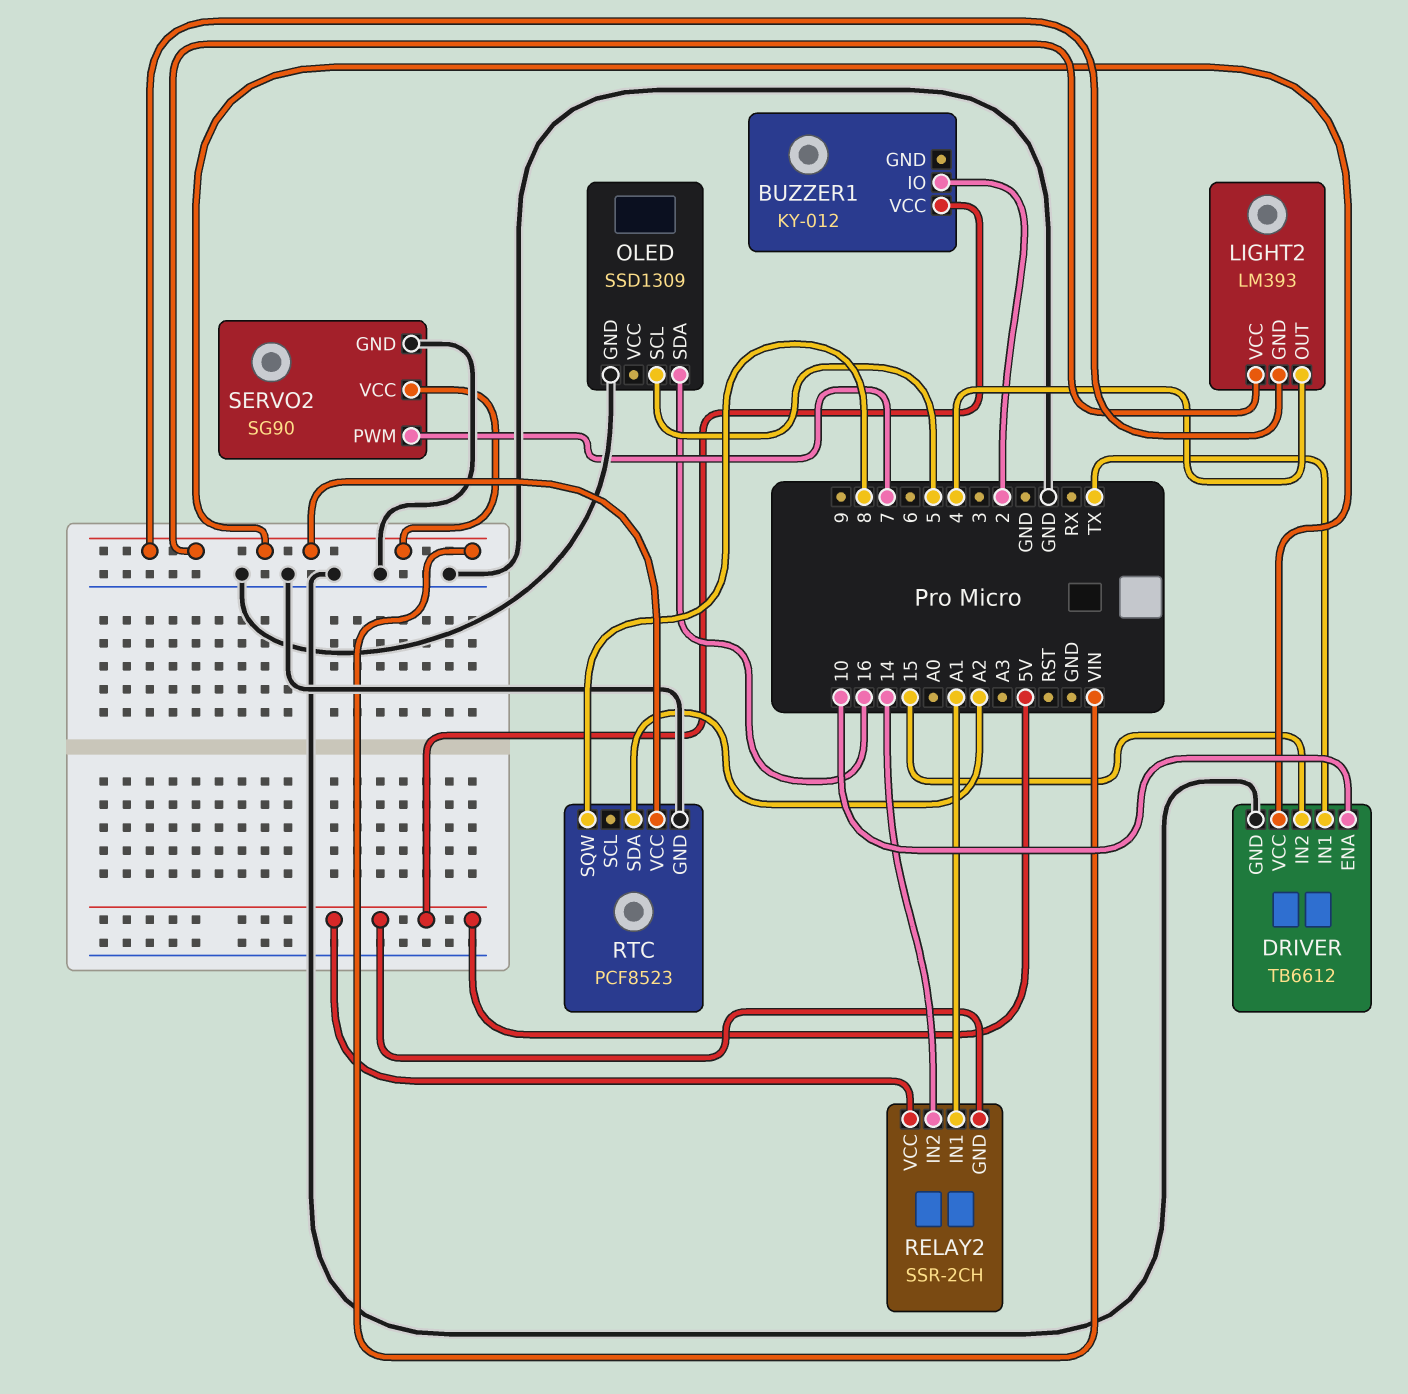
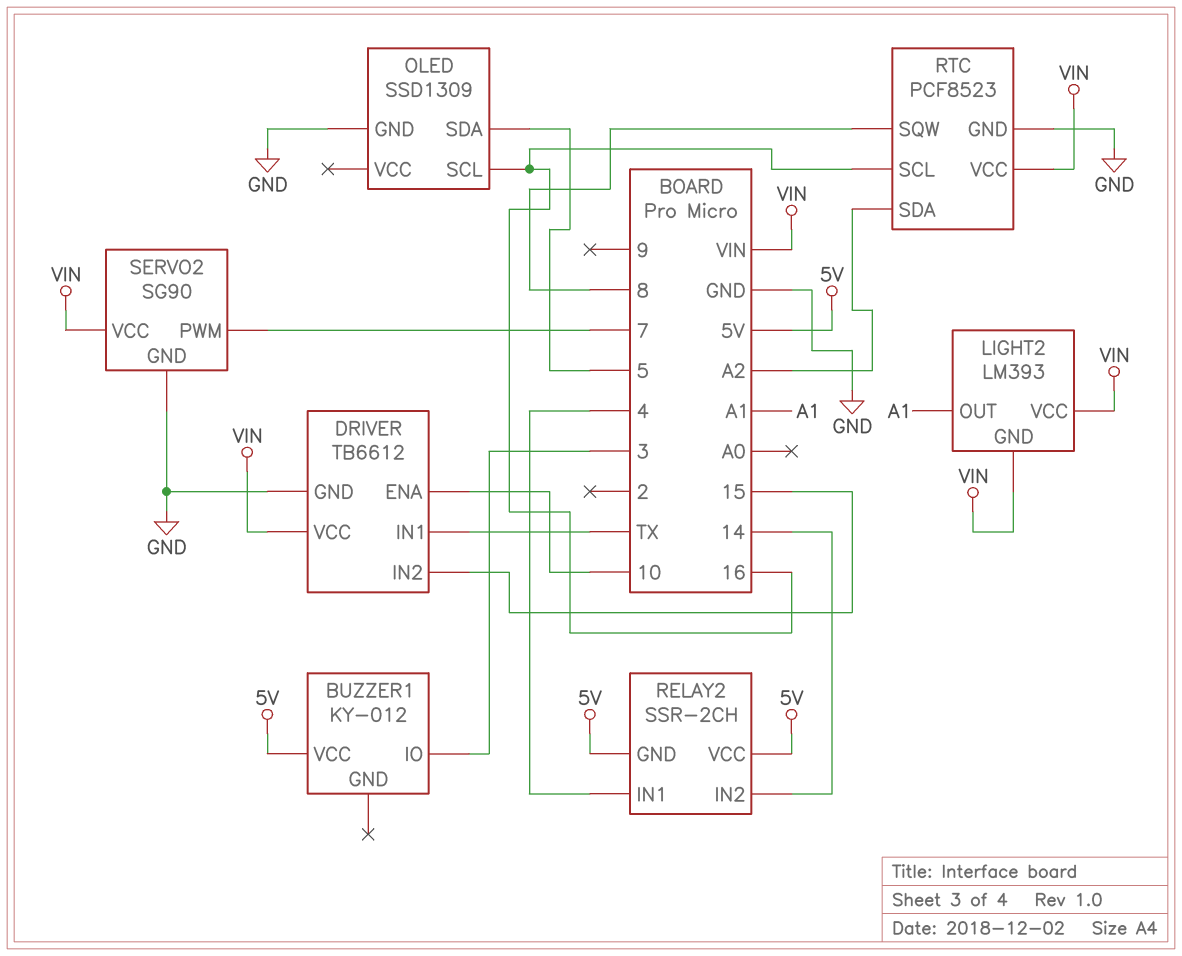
BUZZER1 pin IO: 2 -> 3
LIGHT2 pin OUT: 4 -> A1
OLED pin SCL: 5 -> 16
OLED pin SDA: 16 -> 5
RELAY2 pin IN1: A1 -> 4
RTC pin SCL: none -> 16

